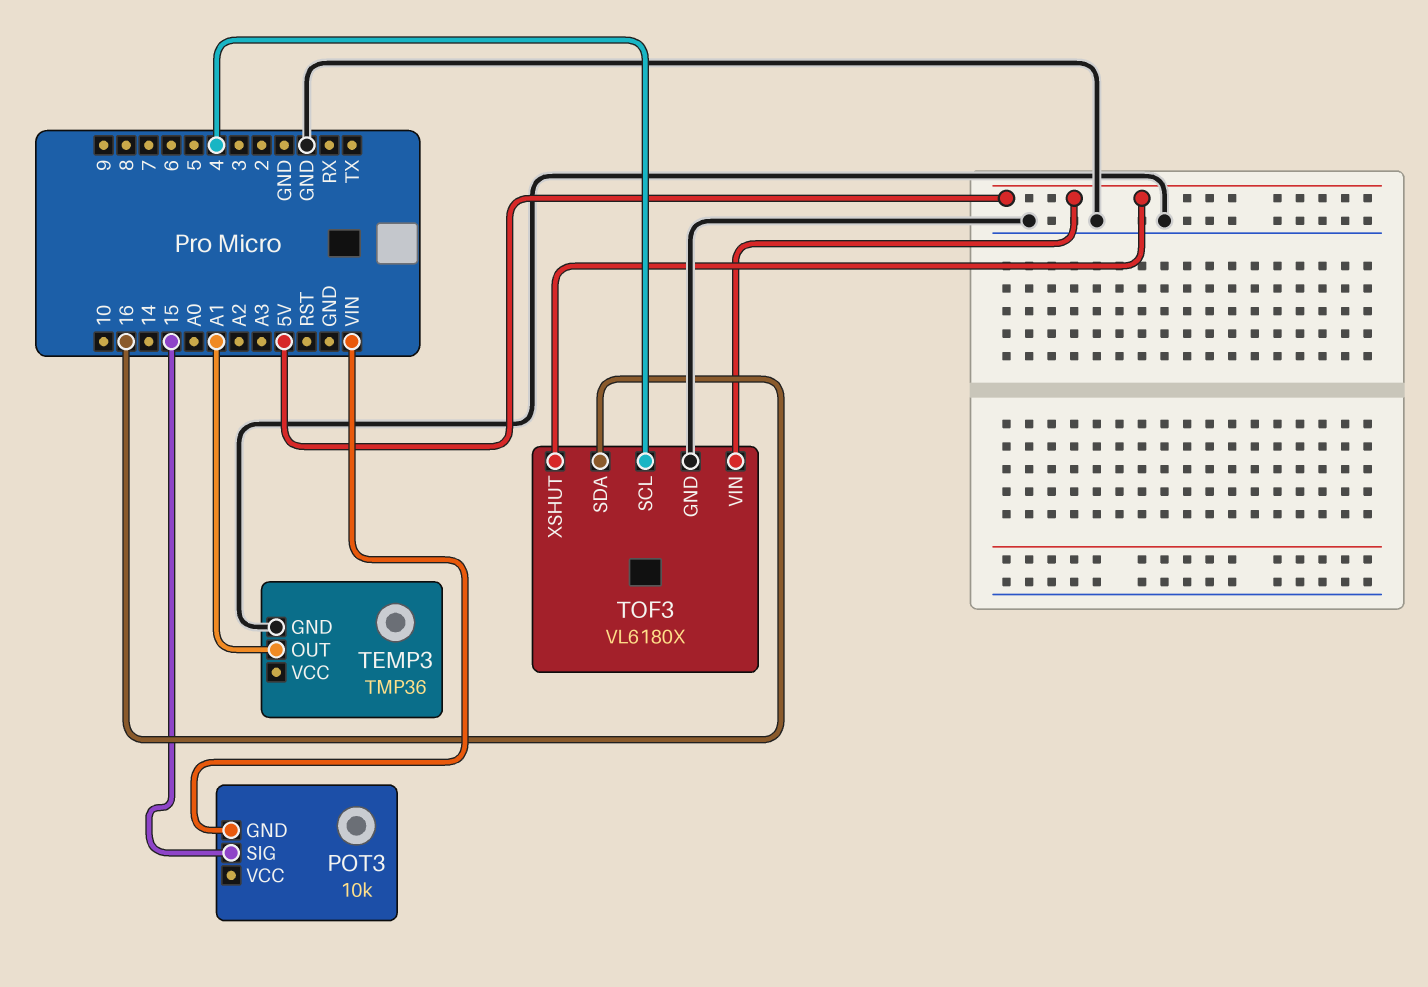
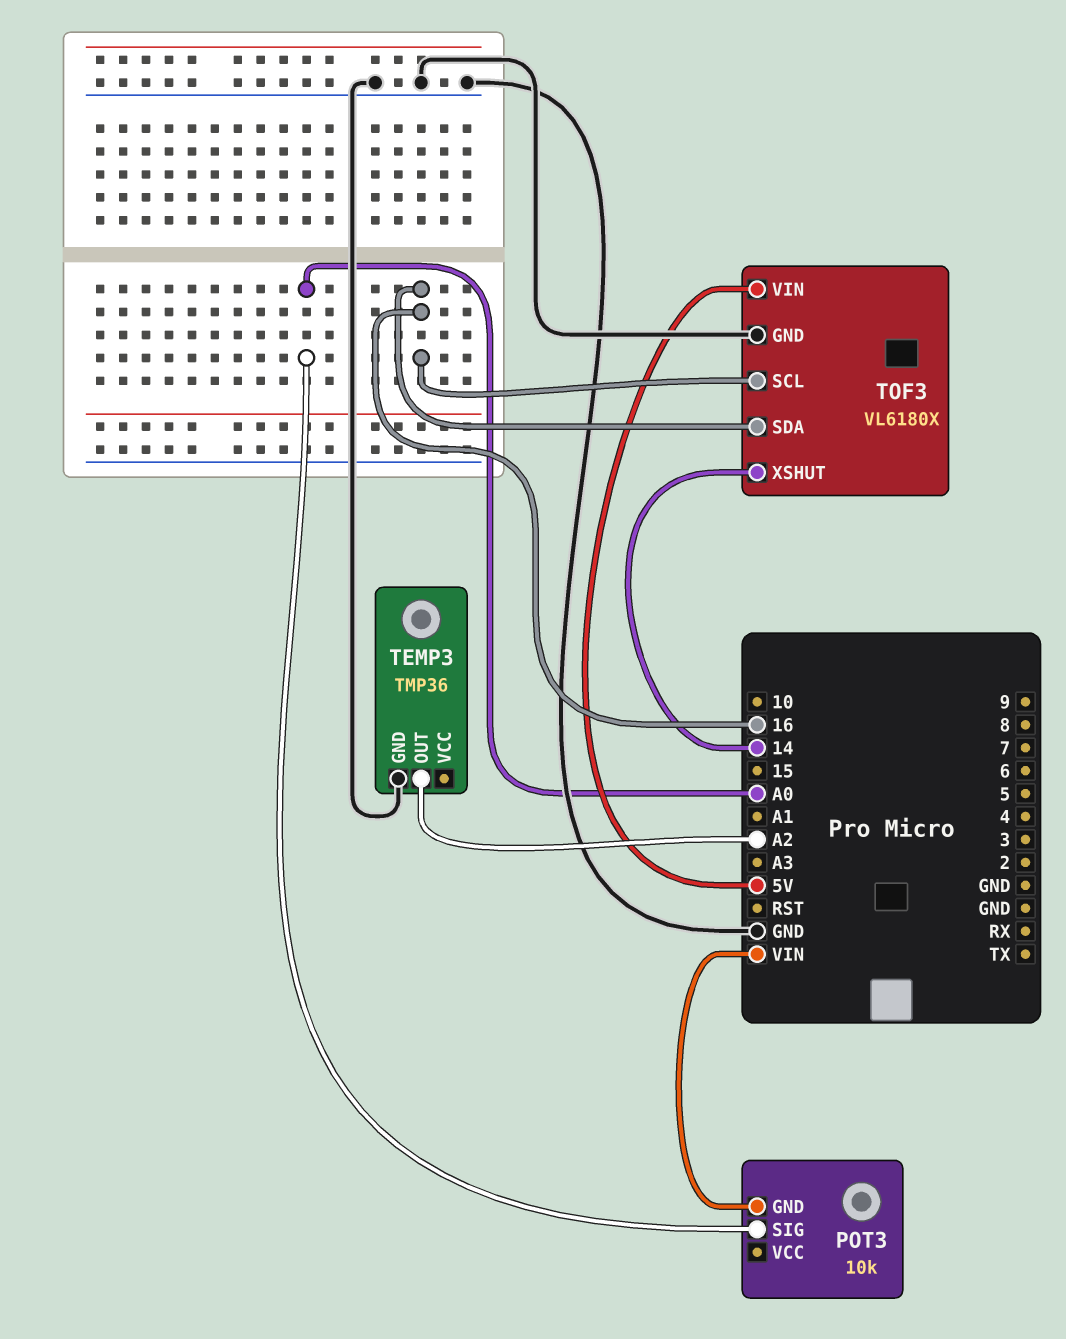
POT3 pin SIG: 15 -> A0
TEMP3 pin OUT: A1 -> A2
TOF3 pin SCL: 4 -> 16
TOF3 pin XSHUT: 5V -> 14

